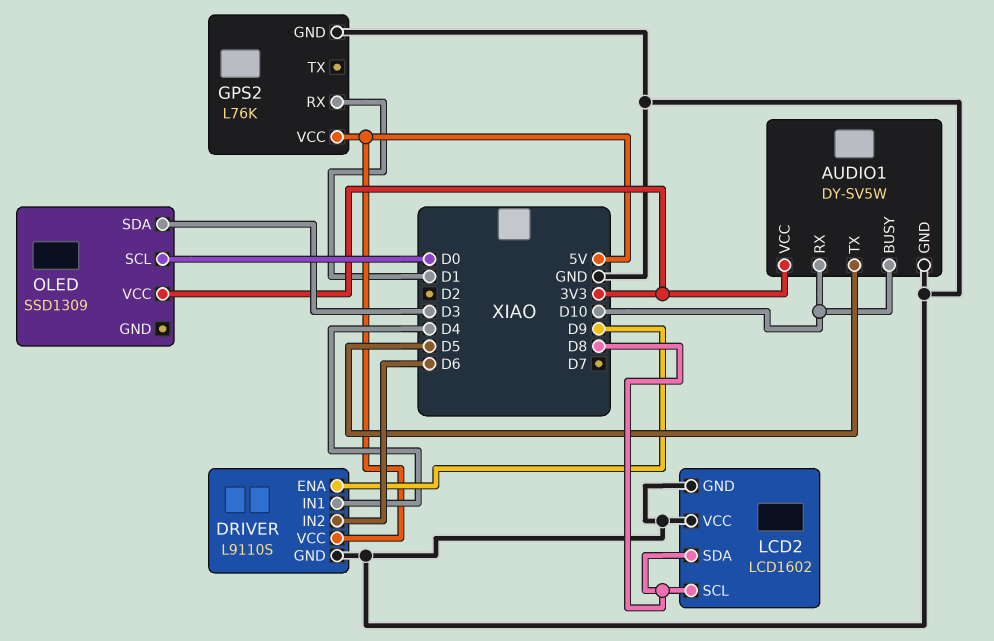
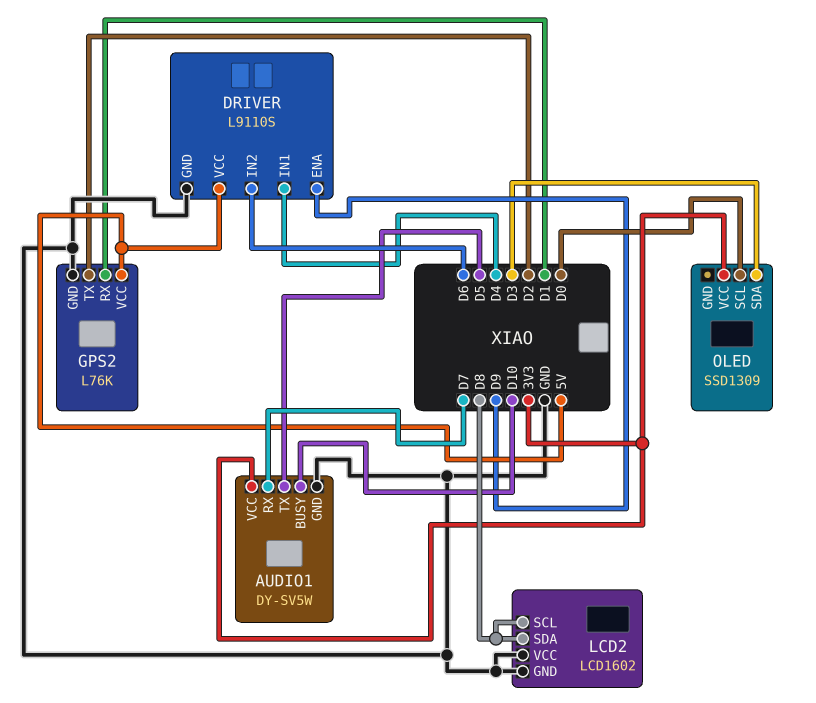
AUDIO1 pin RX: D10 -> D7
GPS2 pin TX: none -> D2

